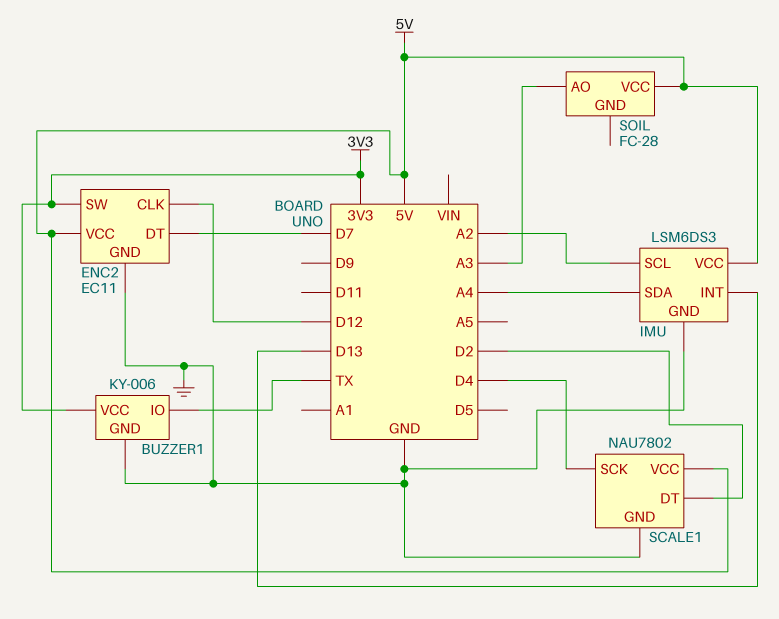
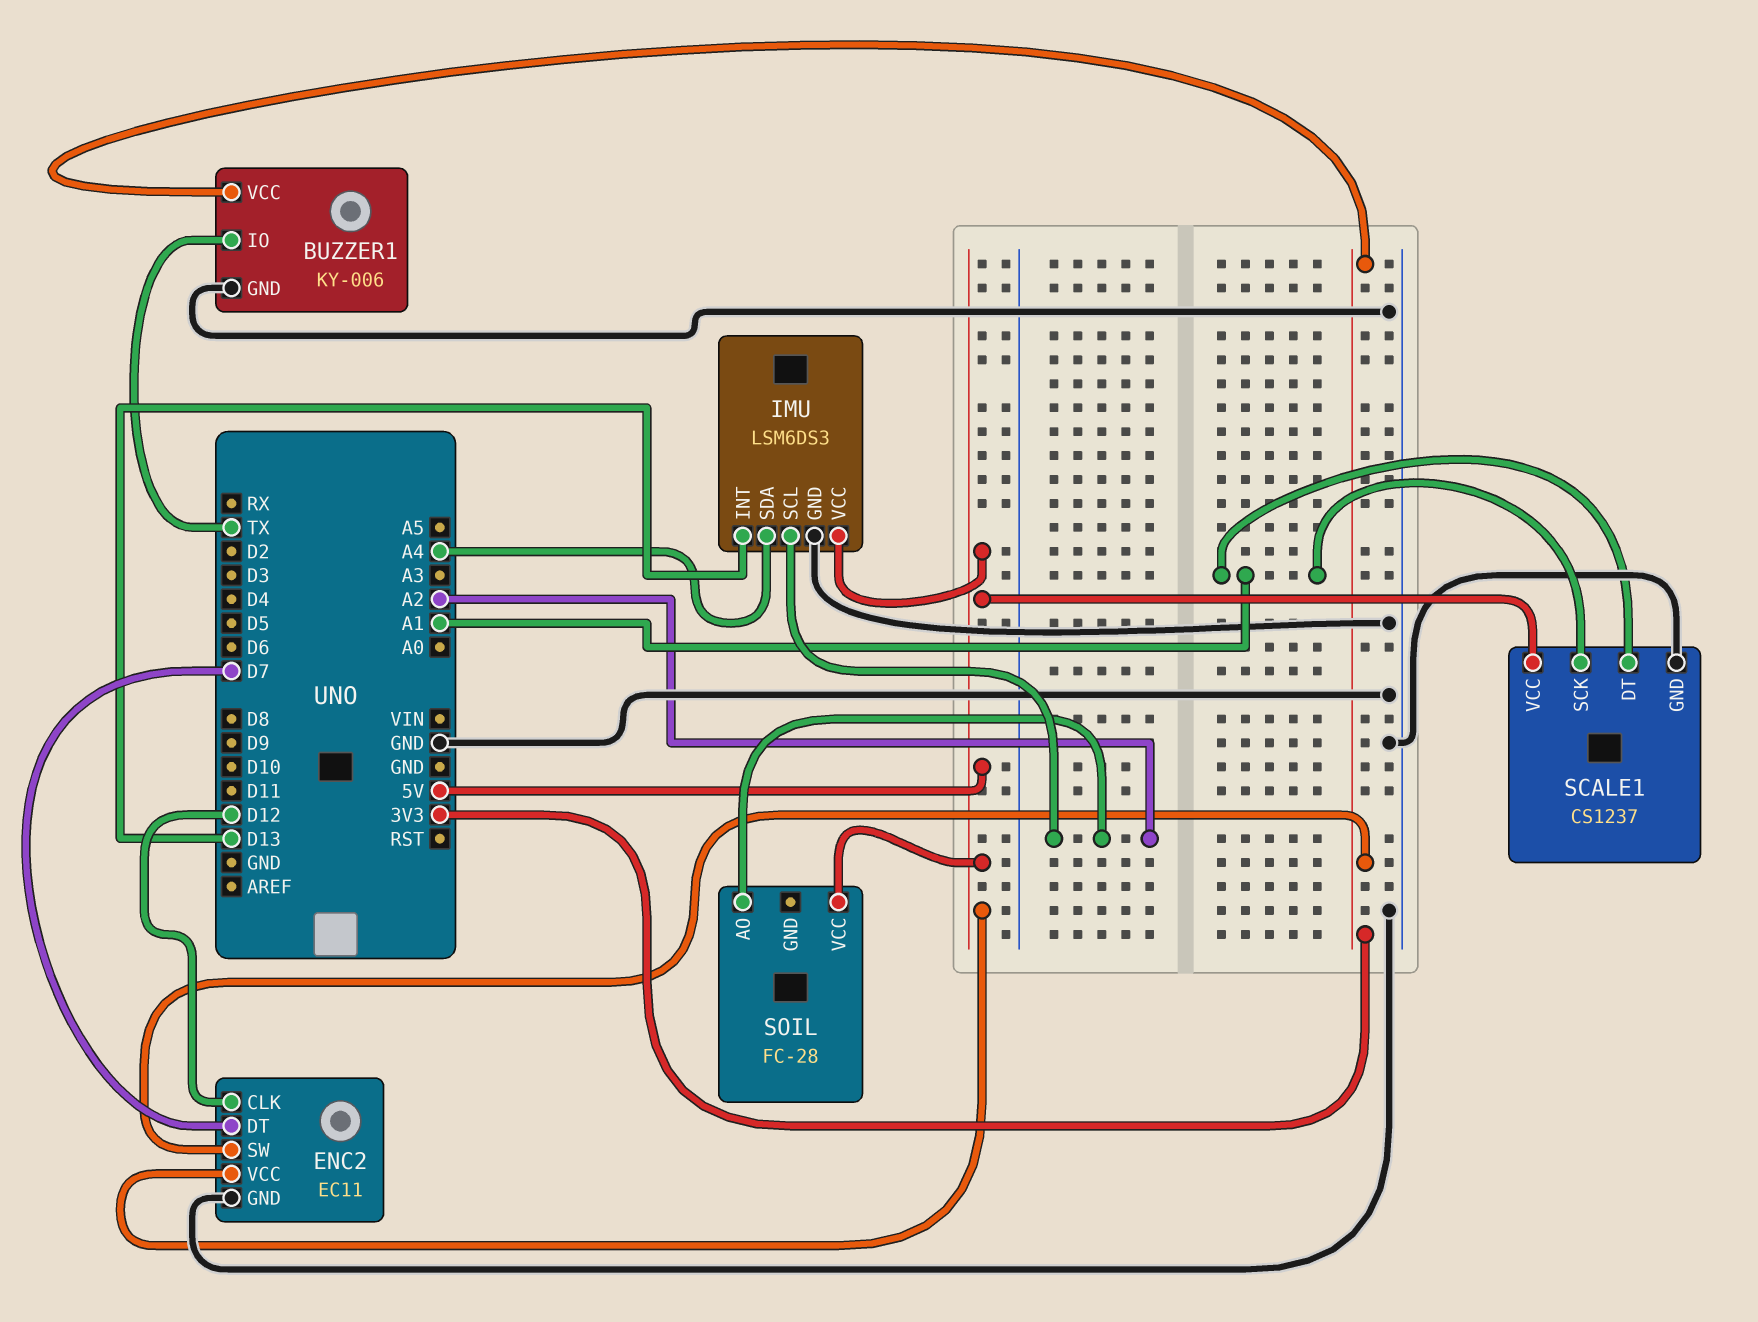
SCALE1: NAU7802 -> CS1237
SCALE1 pin DT: D2 -> A1
SCALE1 pin SCK: D4 -> A1
SOIL pin AO: A3 -> A2

